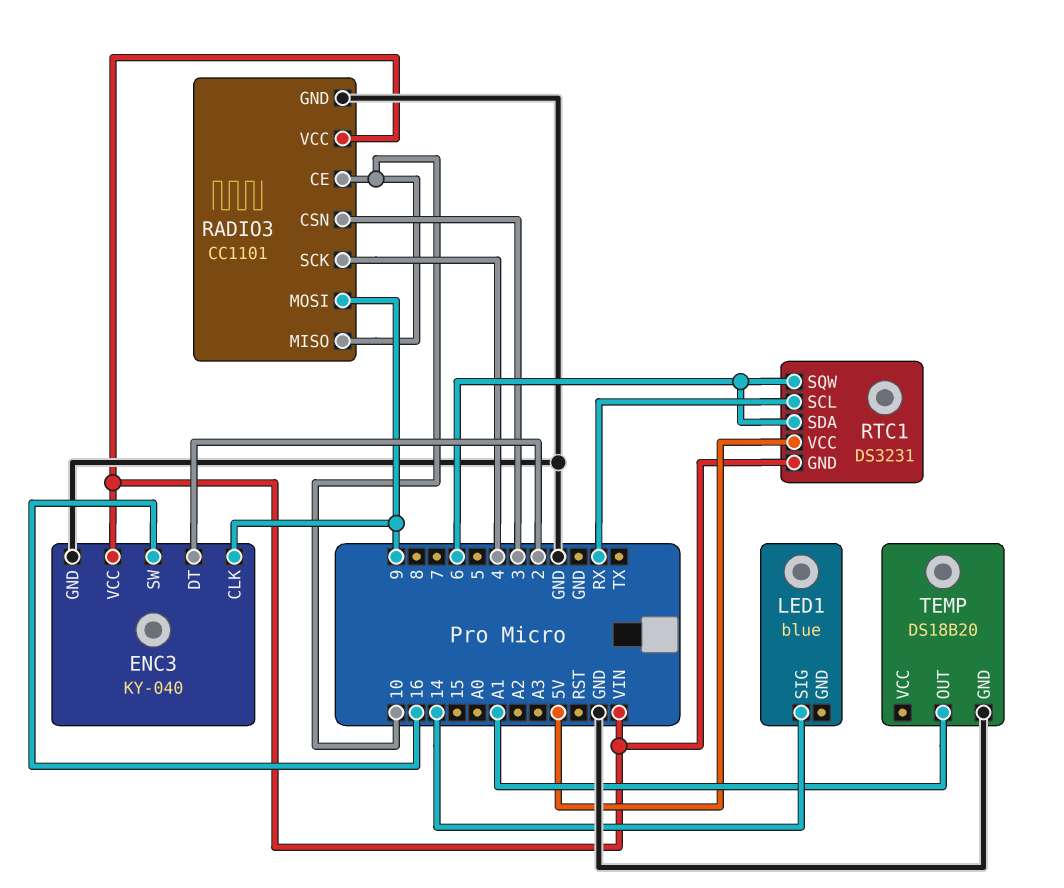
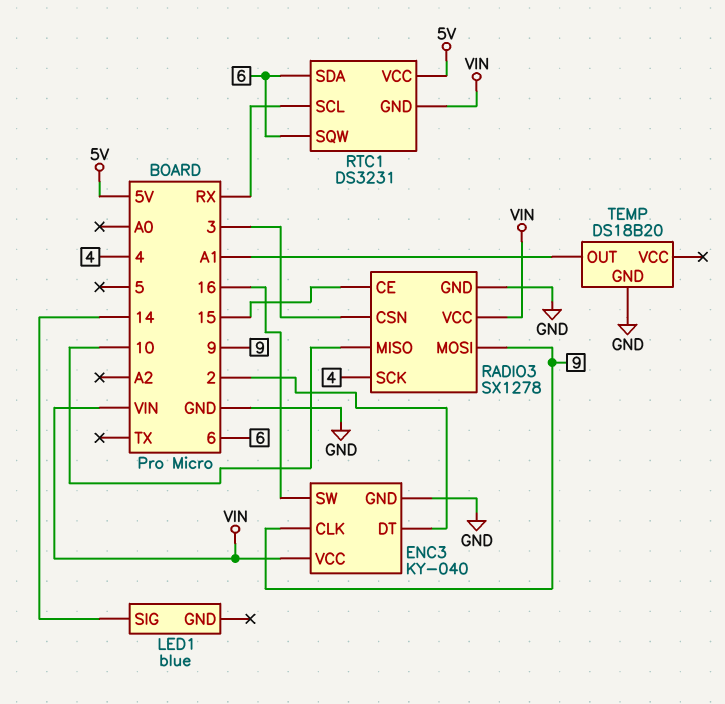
RADIO3: CC1101 -> SX1278
RADIO3 pin CE: 10 -> 15

